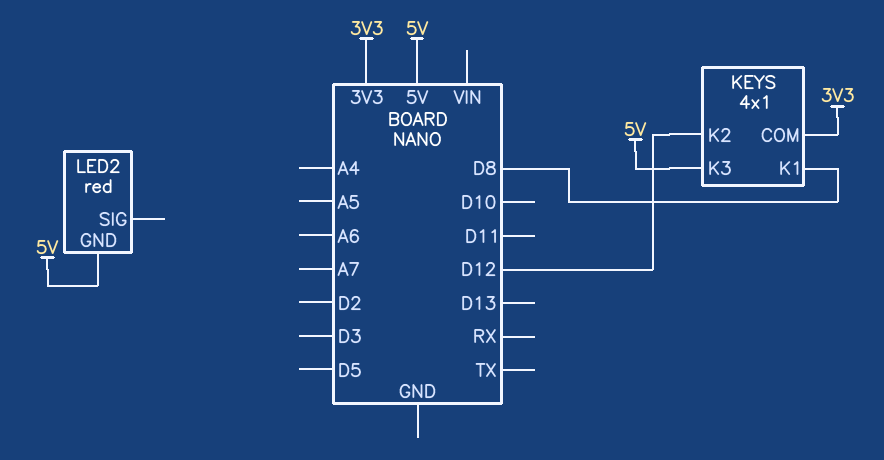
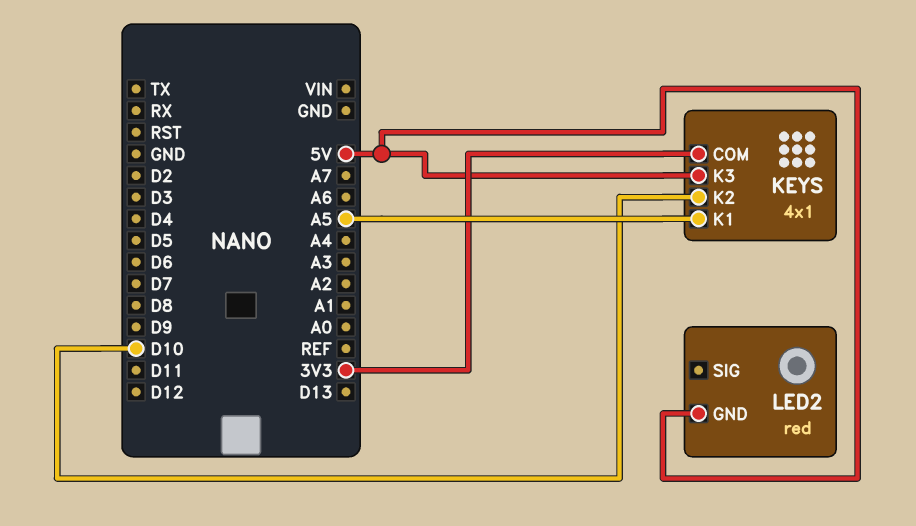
KEYS pin K1: D8 -> A5
KEYS pin K2: D12 -> D10

